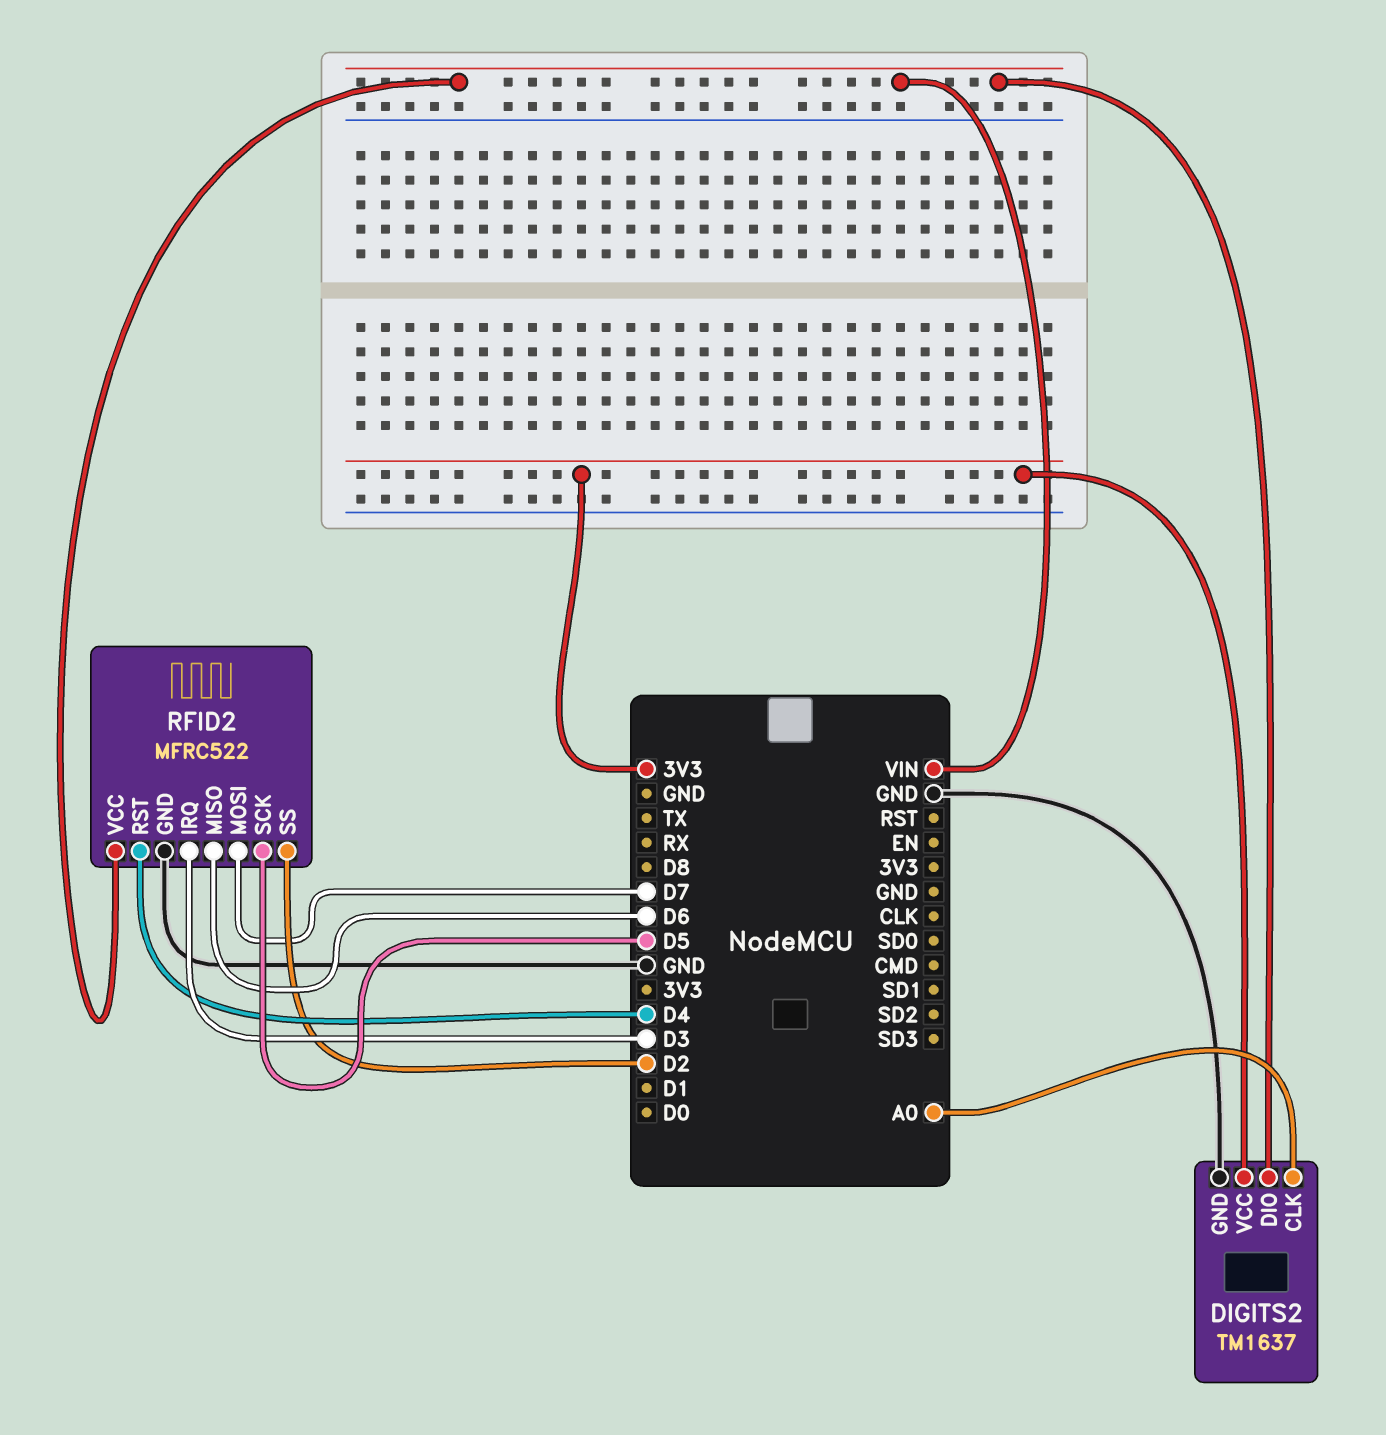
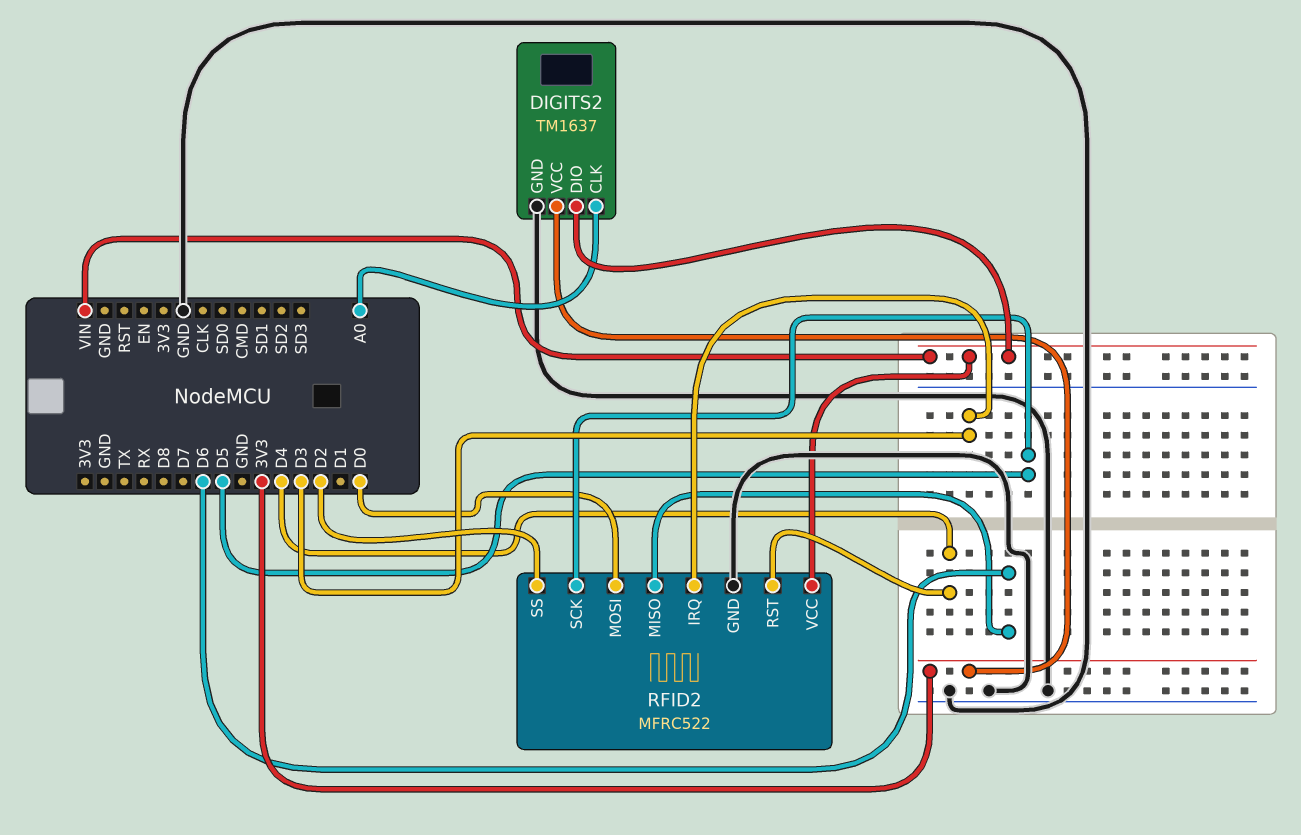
RFID2 pin MOSI: D7 -> D0

